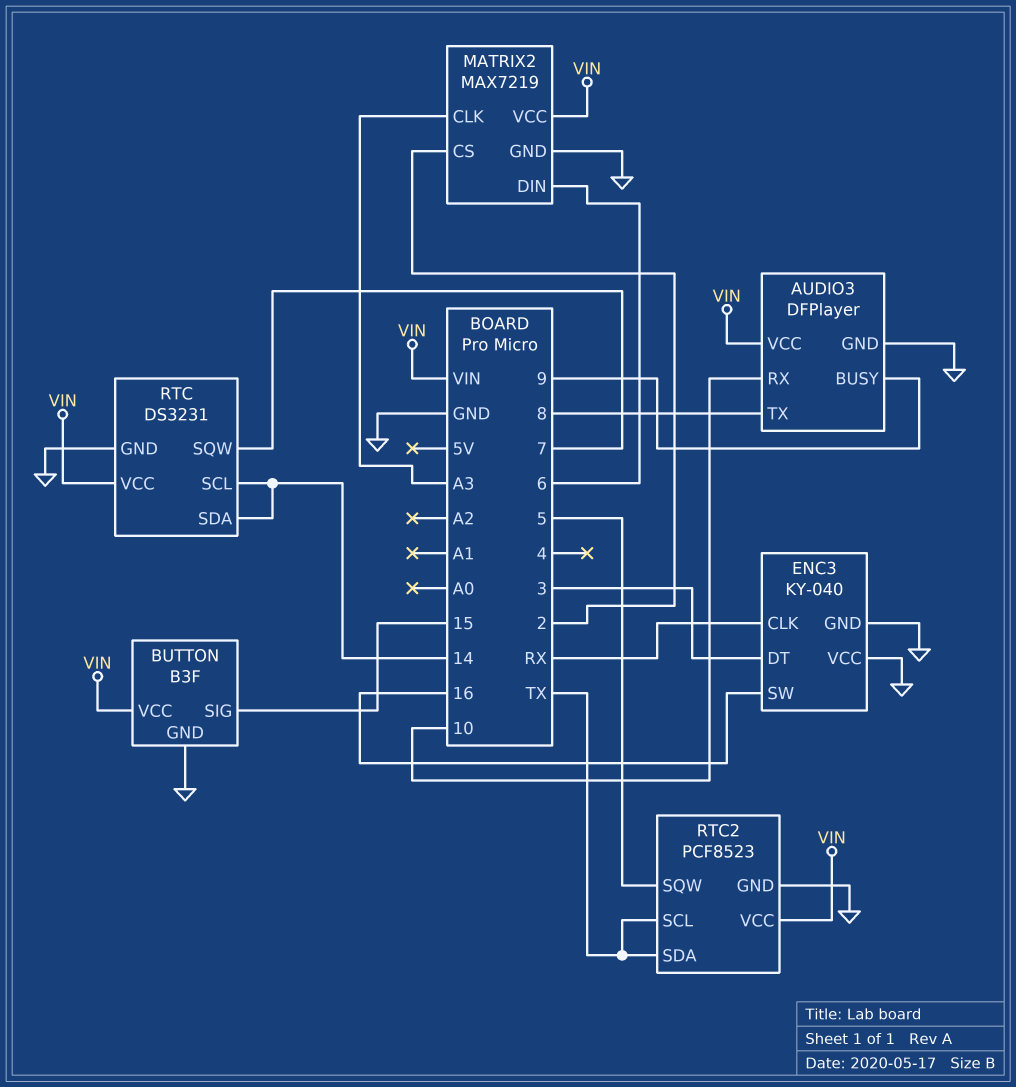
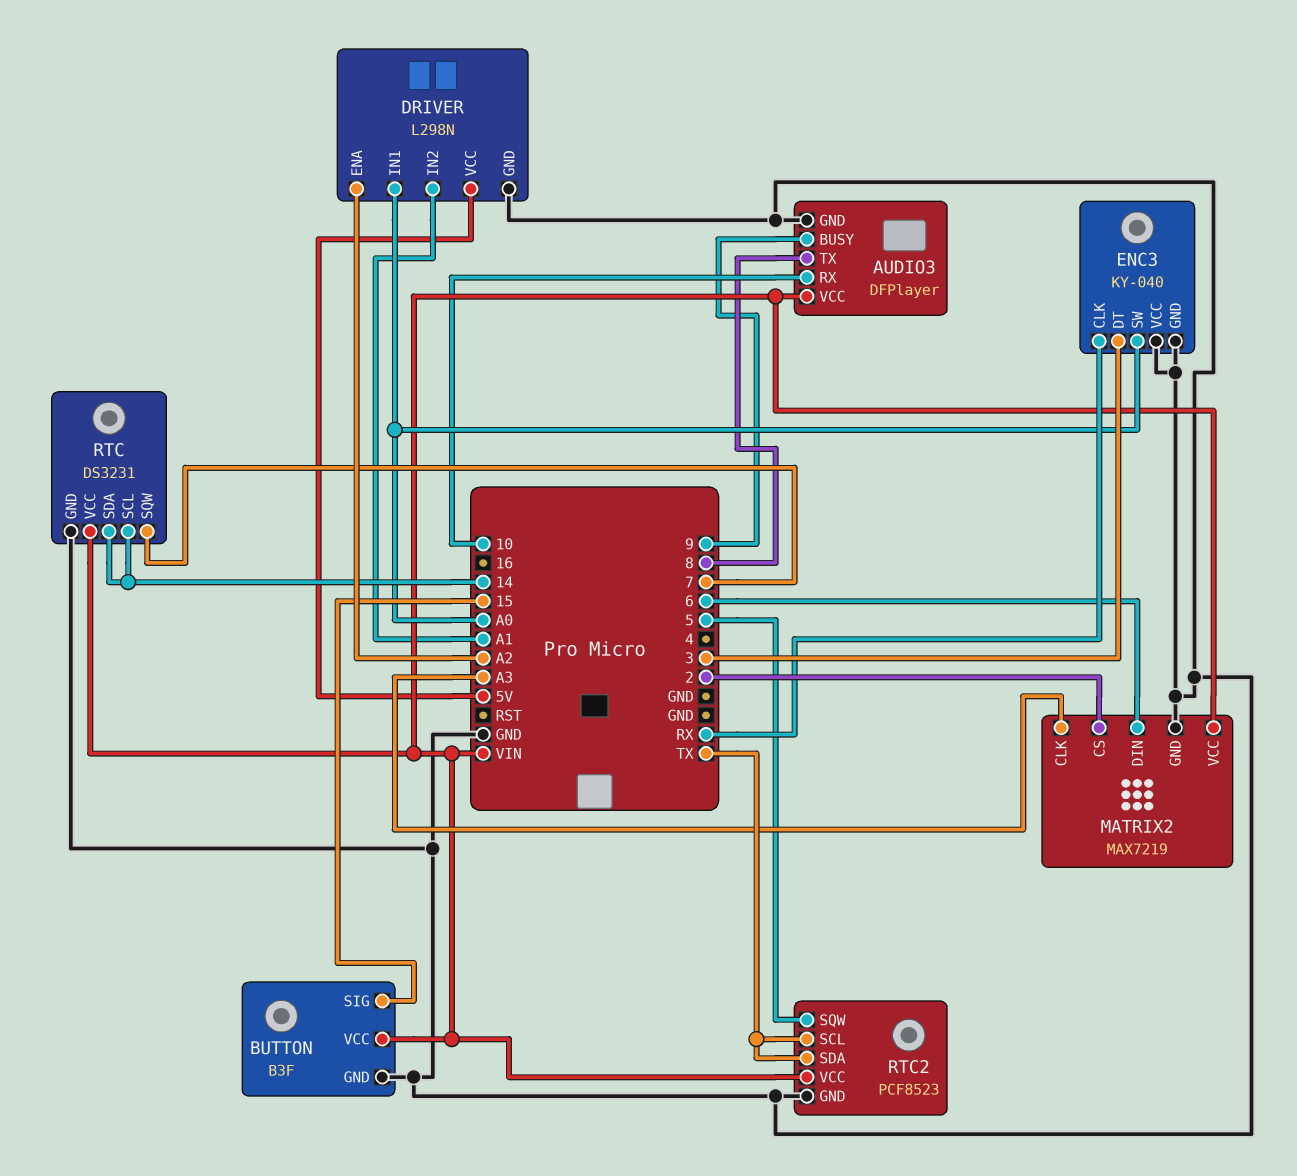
DRIVER: none -> L298N
DRIVER pin ENA: none -> A2
DRIVER pin GND: none -> GND
DRIVER pin IN1: none -> A0
DRIVER pin IN2: none -> A1
DRIVER pin VCC: none -> 5V
ENC3 pin SW: 16 -> A0

